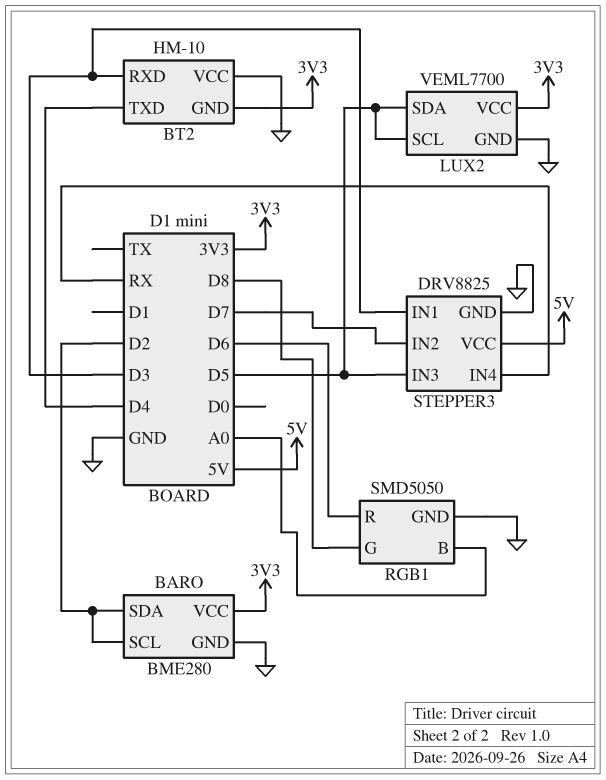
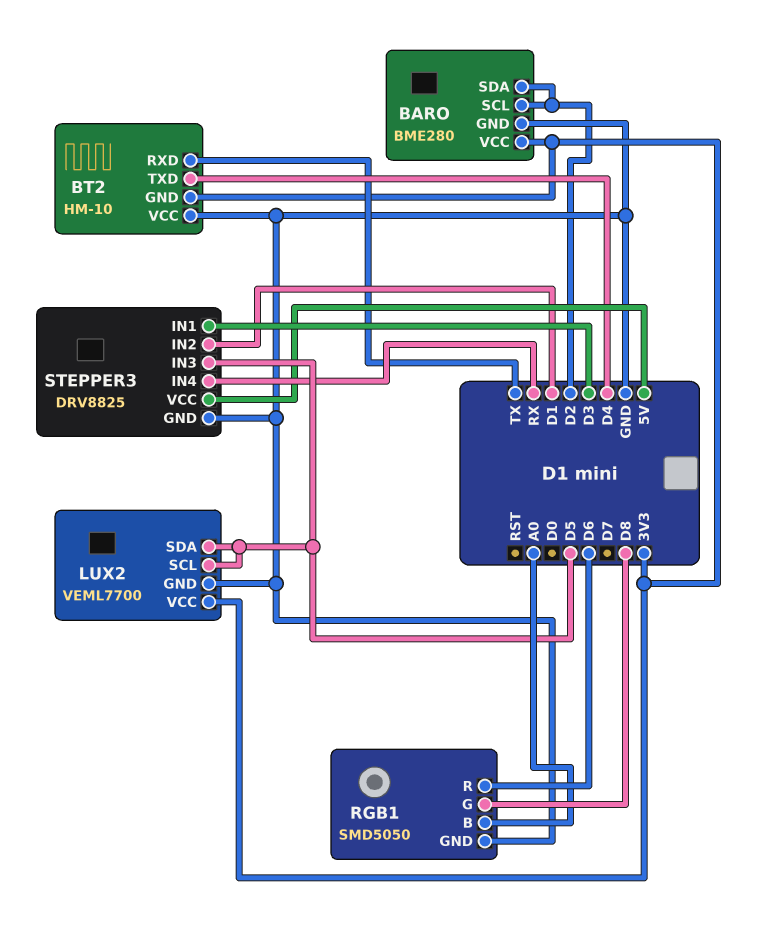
BT2 pin RXD: D3 -> TX
STEPPER3 pin IN2: D7 -> D1

